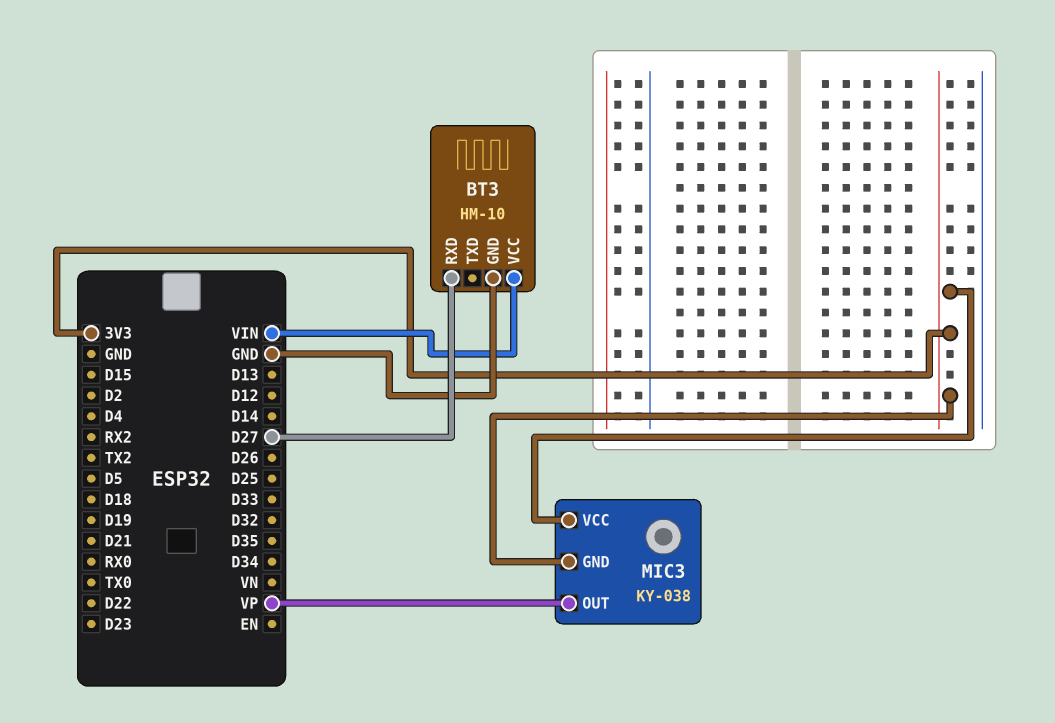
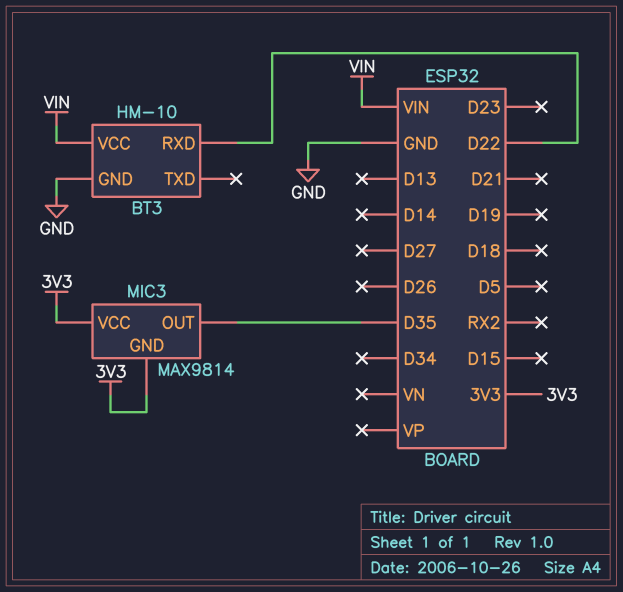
BT3 pin RXD: D27 -> D22
MIC3: KY-038 -> MAX9814
MIC3 pin OUT: VP -> D35

